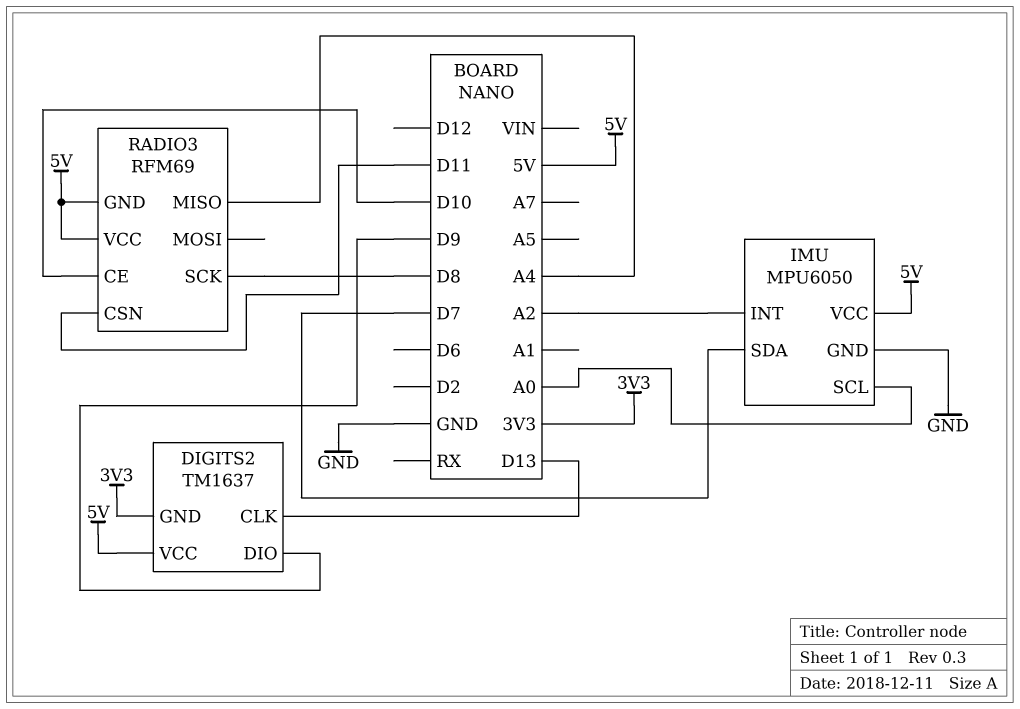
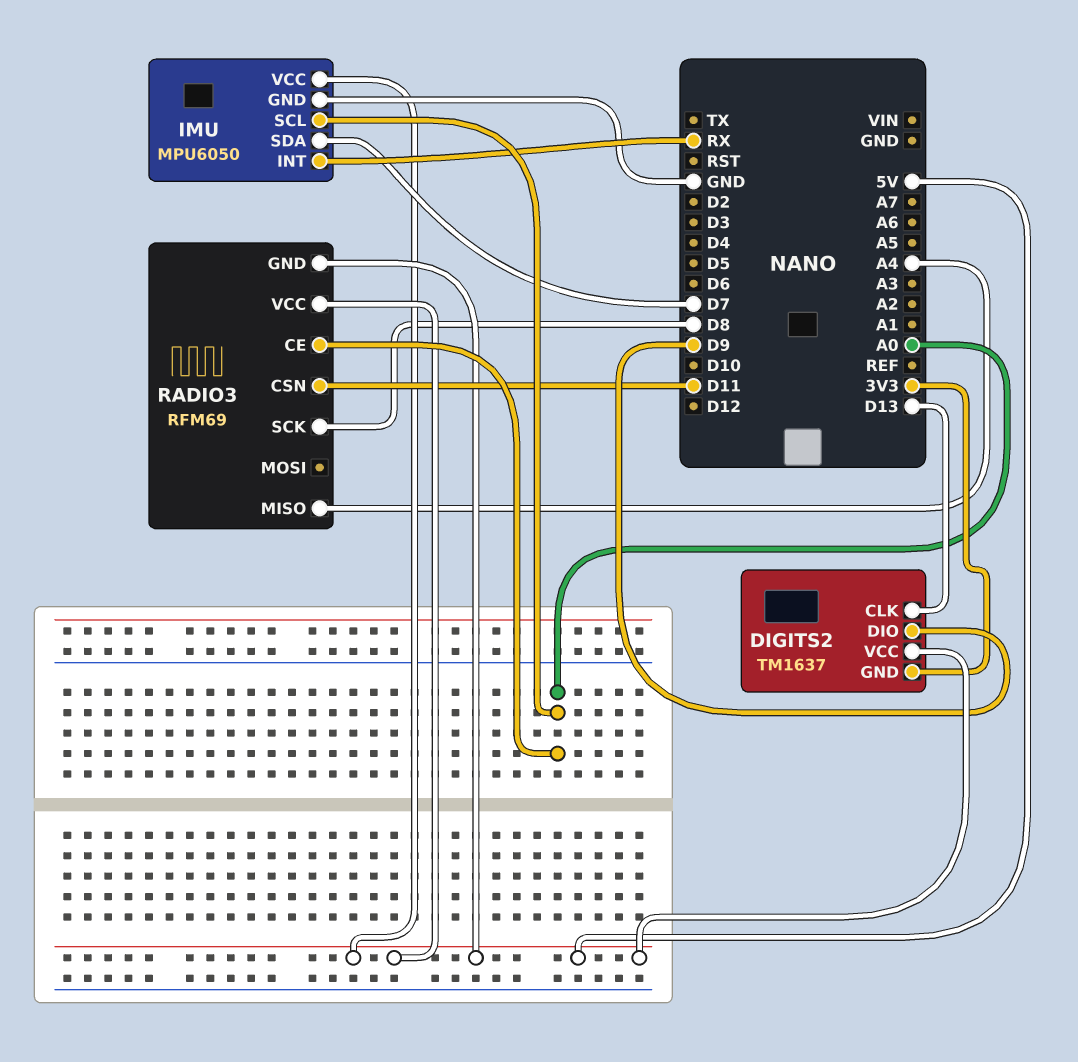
IMU pin INT: A2 -> RX
RADIO3 pin CE: D10 -> A0

